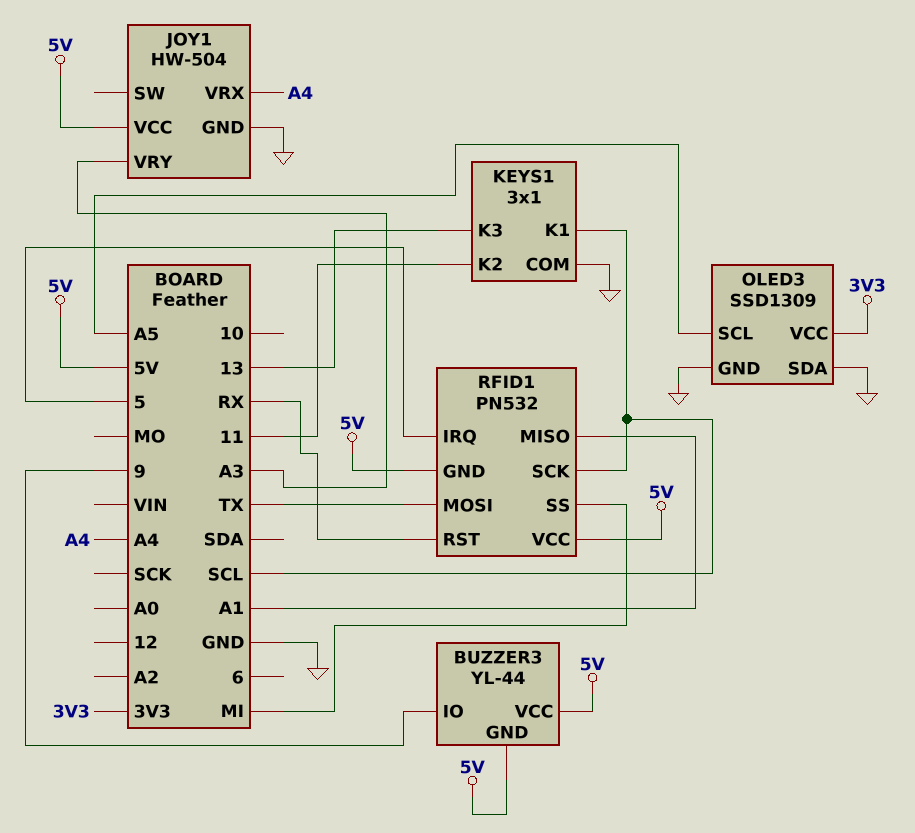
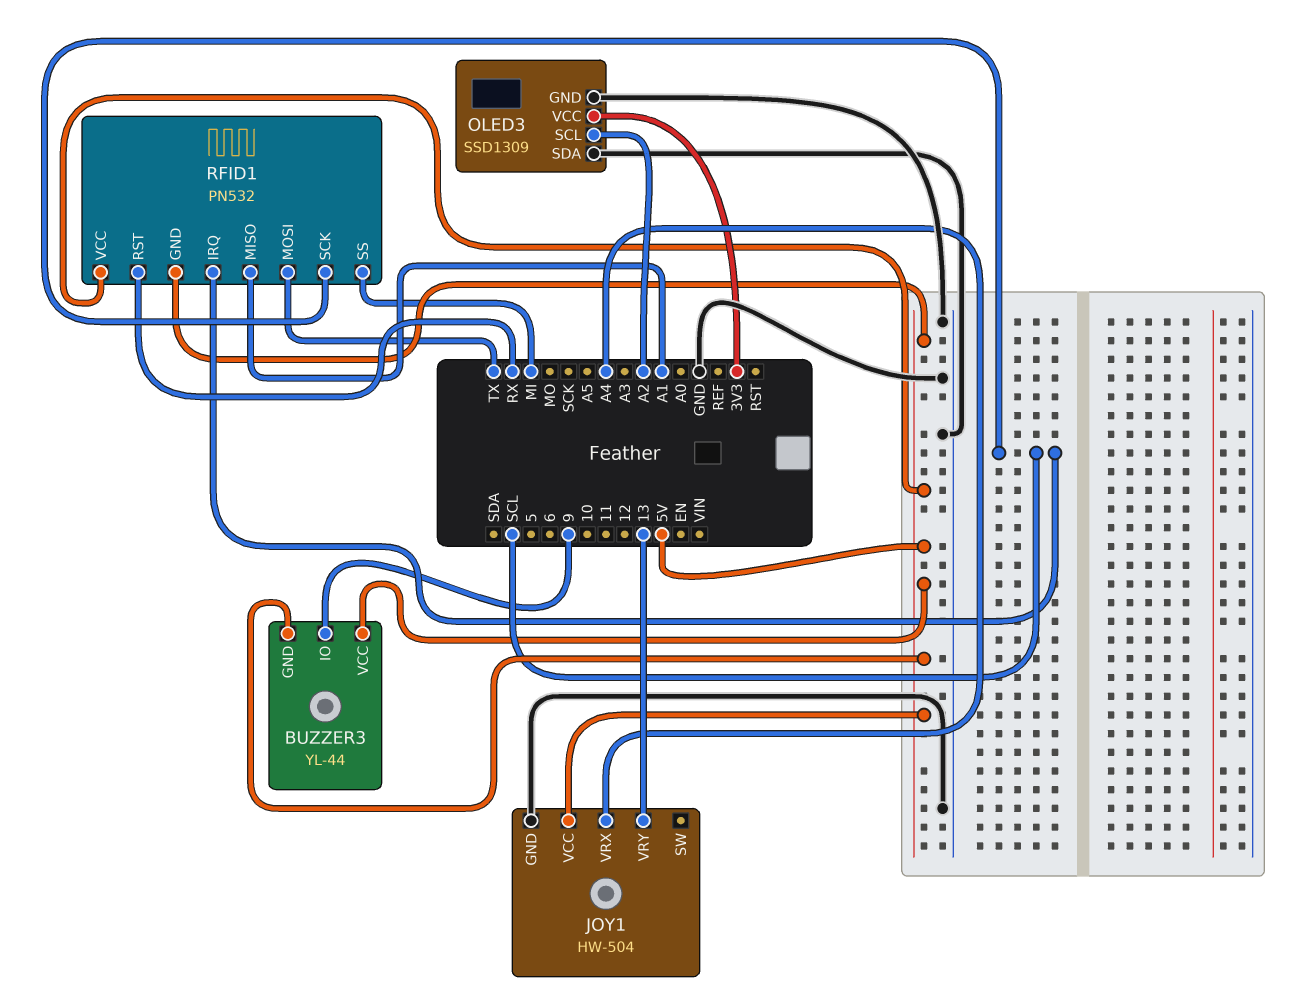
JOY1 pin VRY: A3 -> 13
KEYS1: 3x1 -> none
KEYS1 pin COM: GND -> none
KEYS1 pin K1: SCL -> none
KEYS1 pin K2: 11 -> none
KEYS1 pin K3: 13 -> none
OLED3 pin SCL: A5 -> A2
RFID1 pin IRQ: 5 -> SCL

